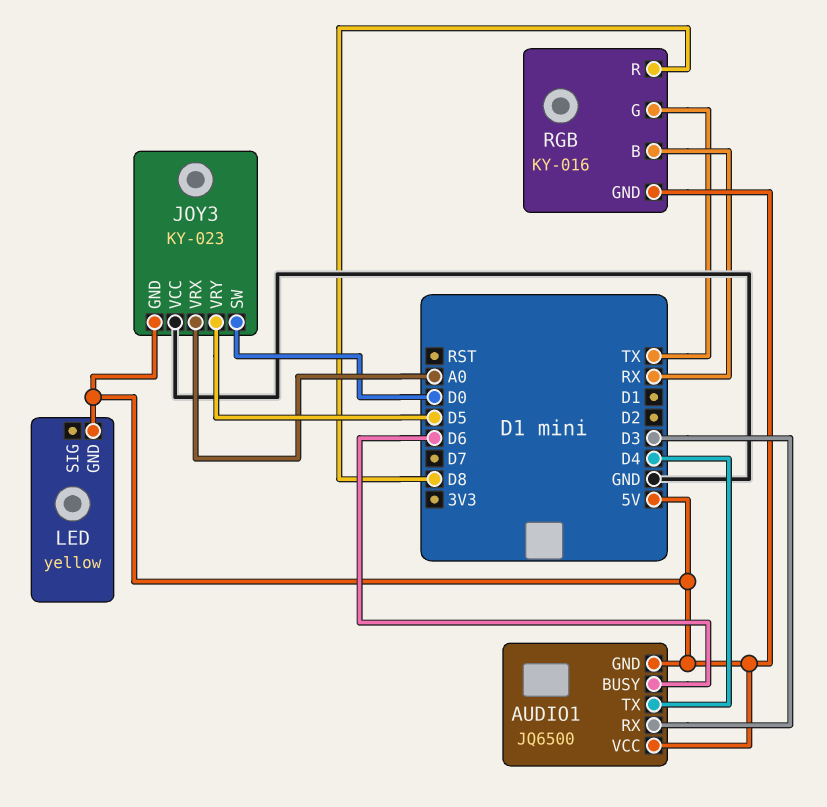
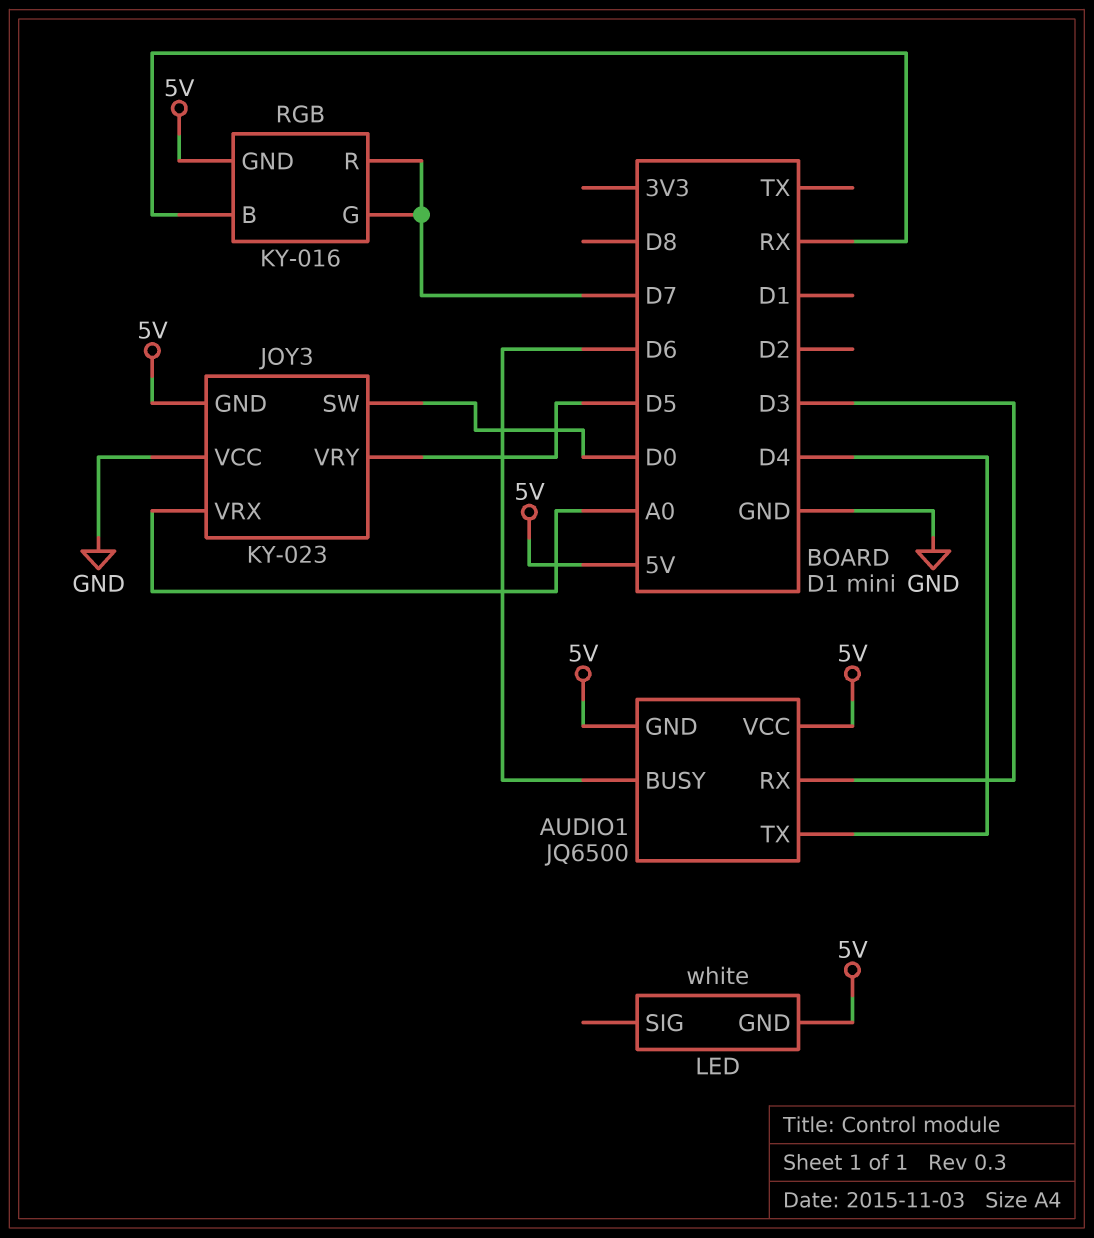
LED: yellow -> white
RGB pin G: TX -> D7
RGB pin R: D8 -> D7

